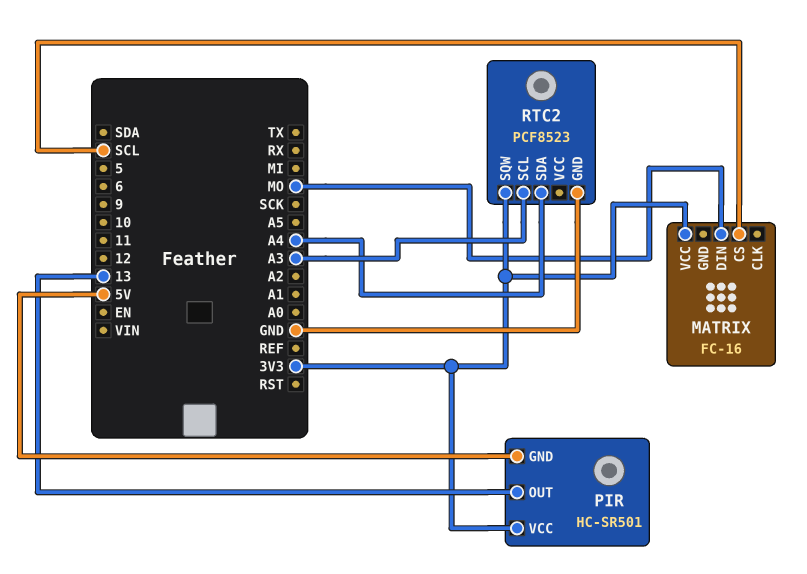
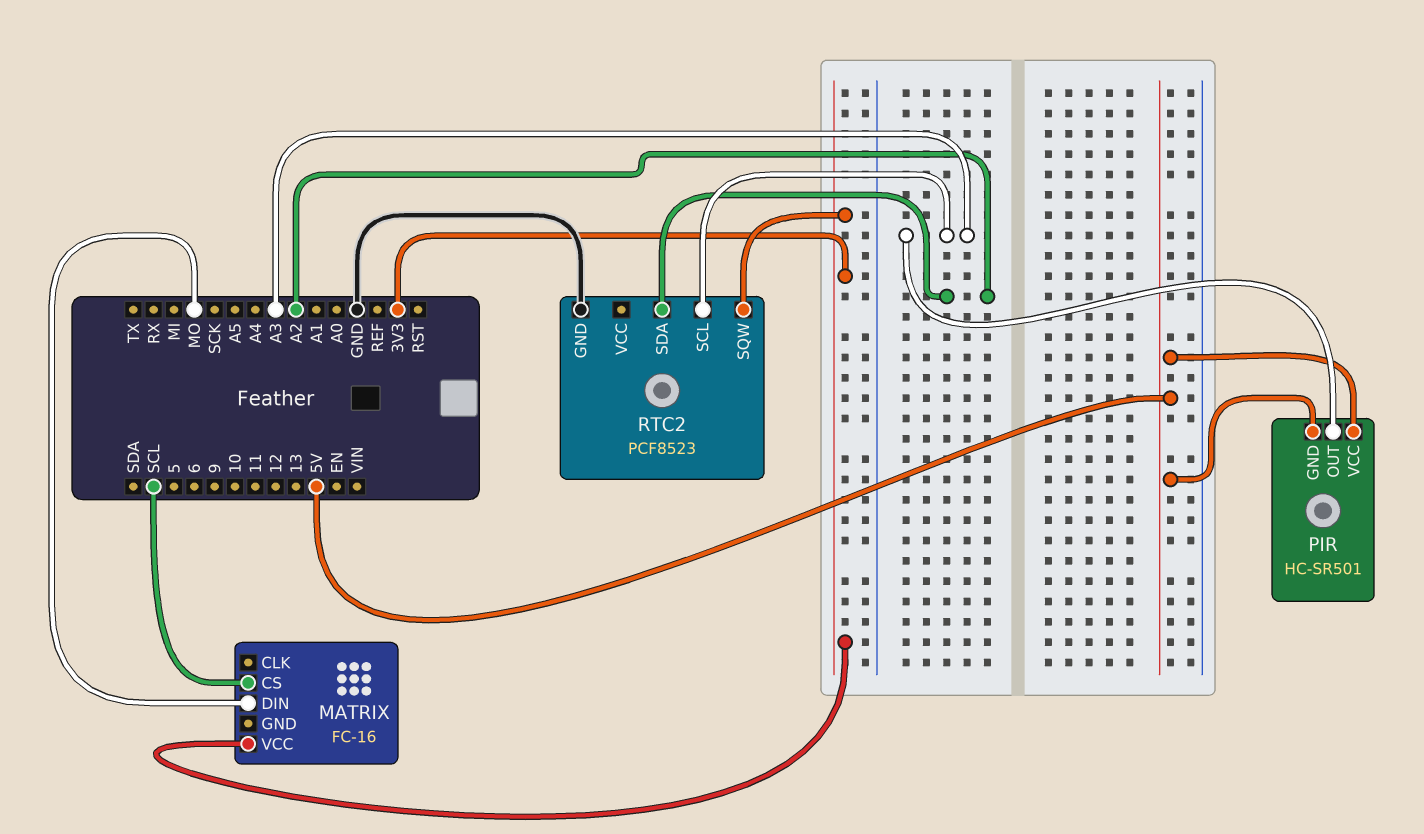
PIR pin OUT: 13 -> A3
PIR pin VCC: 3V3 -> 5V
RTC2 pin SDA: A4 -> A2

